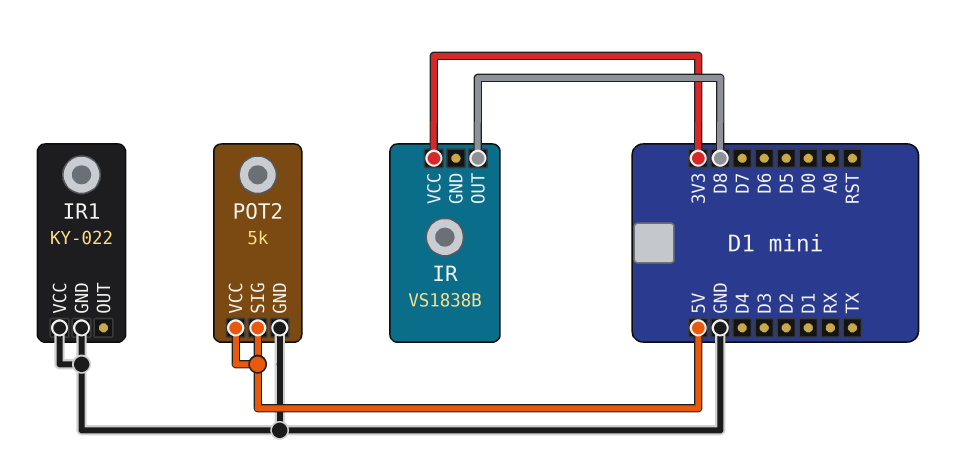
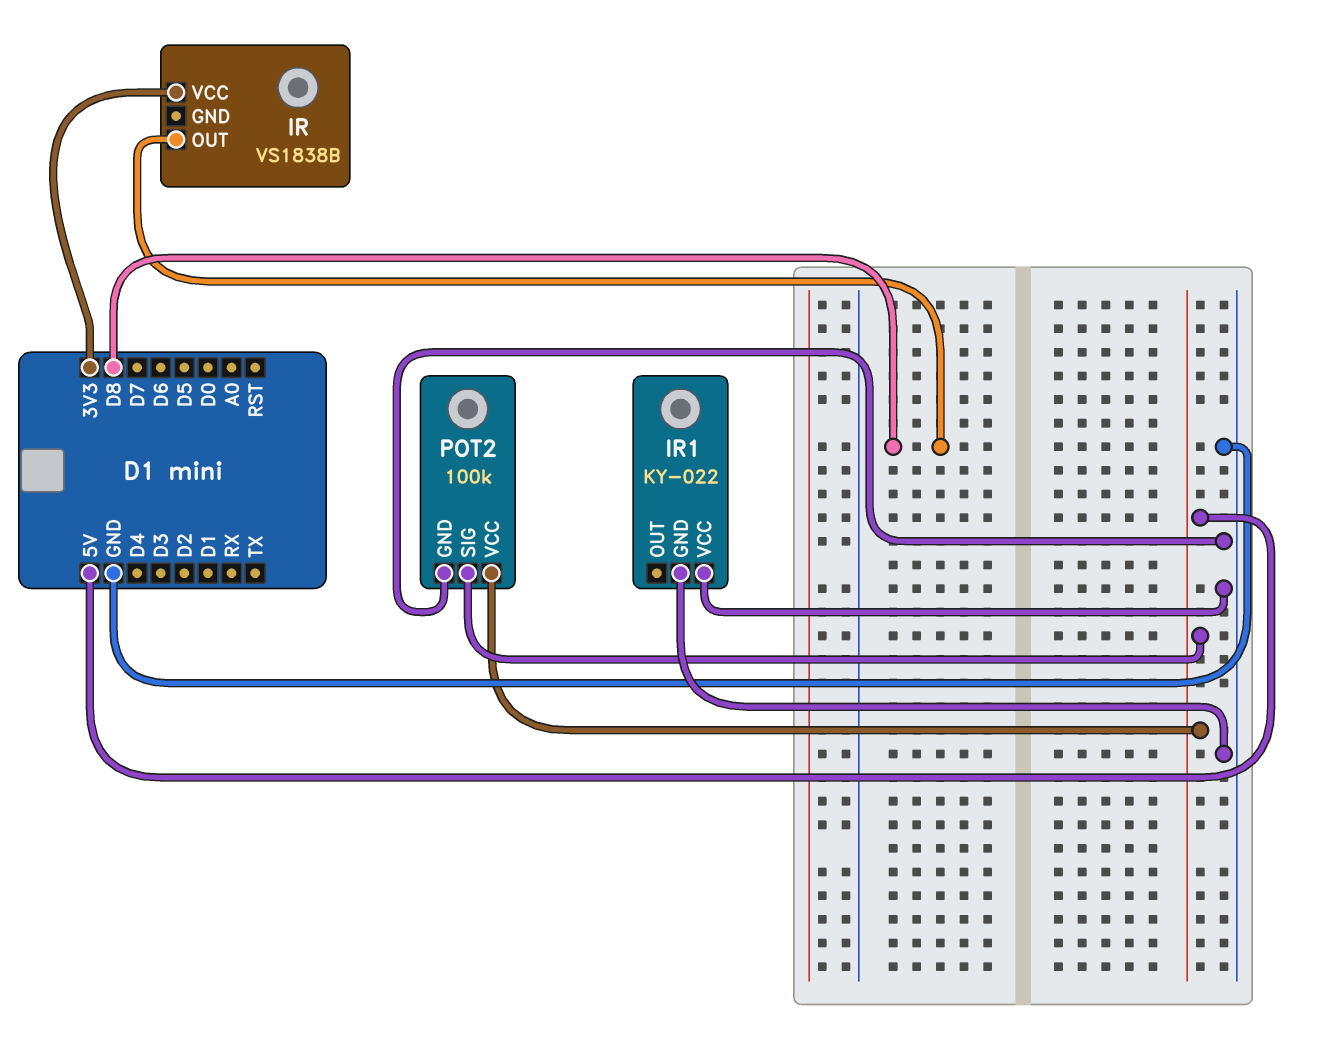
POT2: 5k -> 100k

